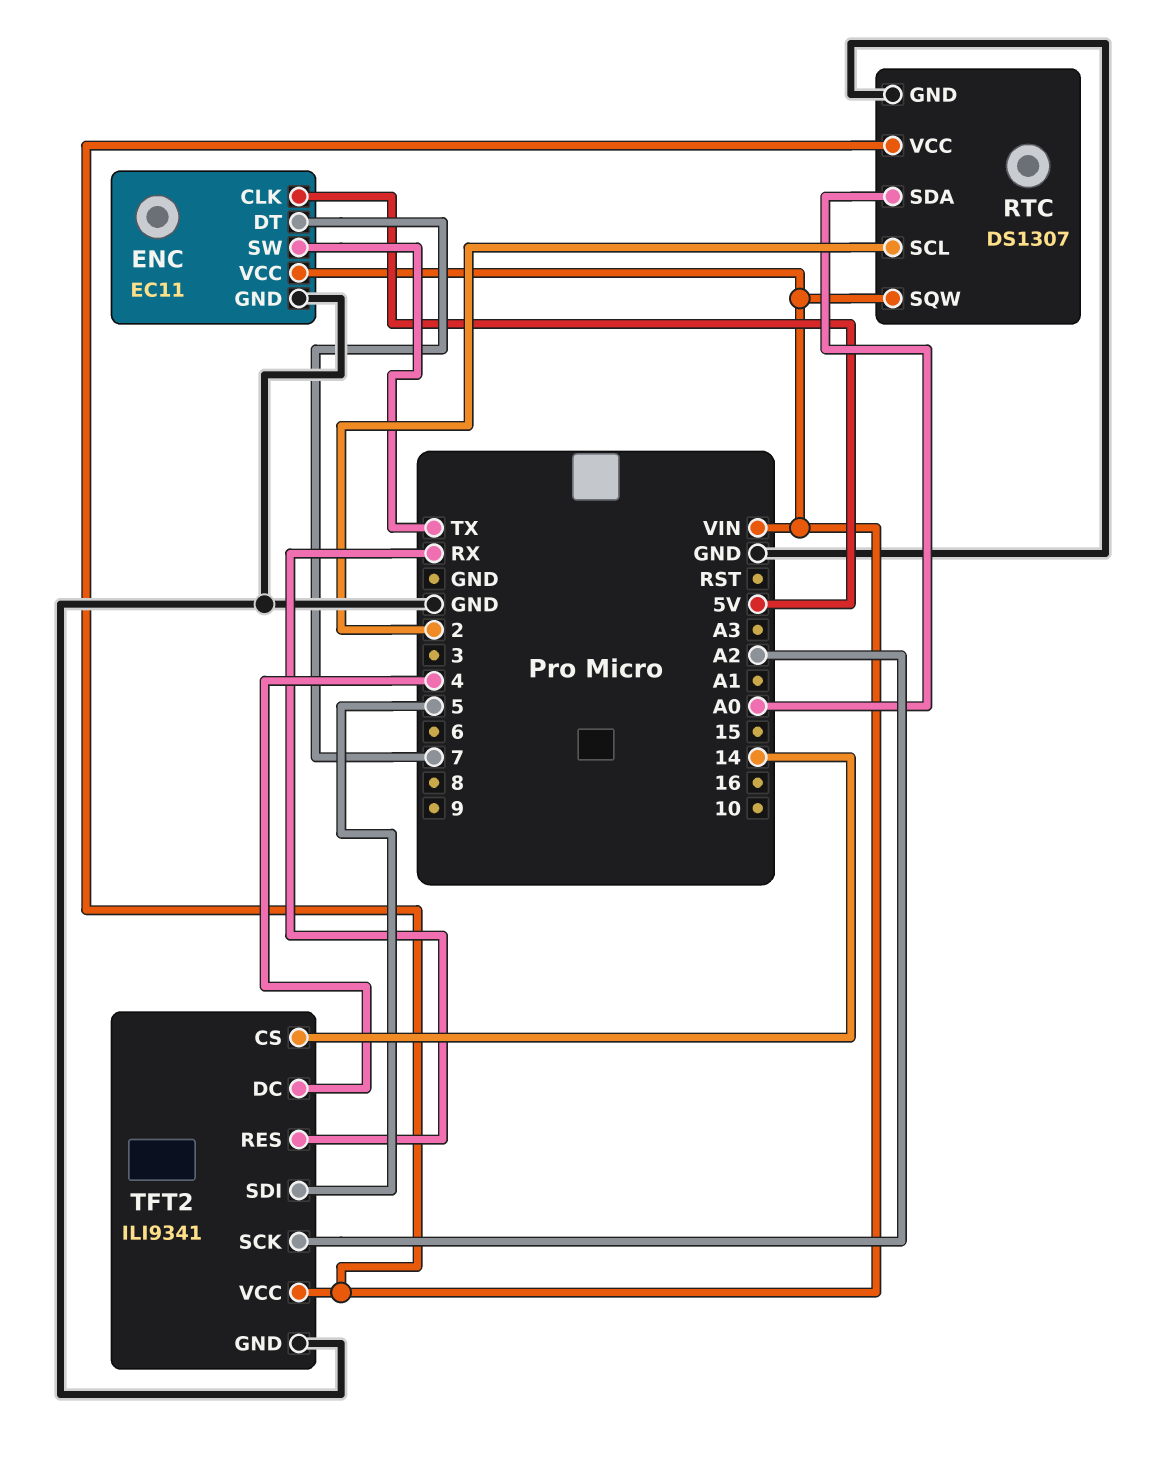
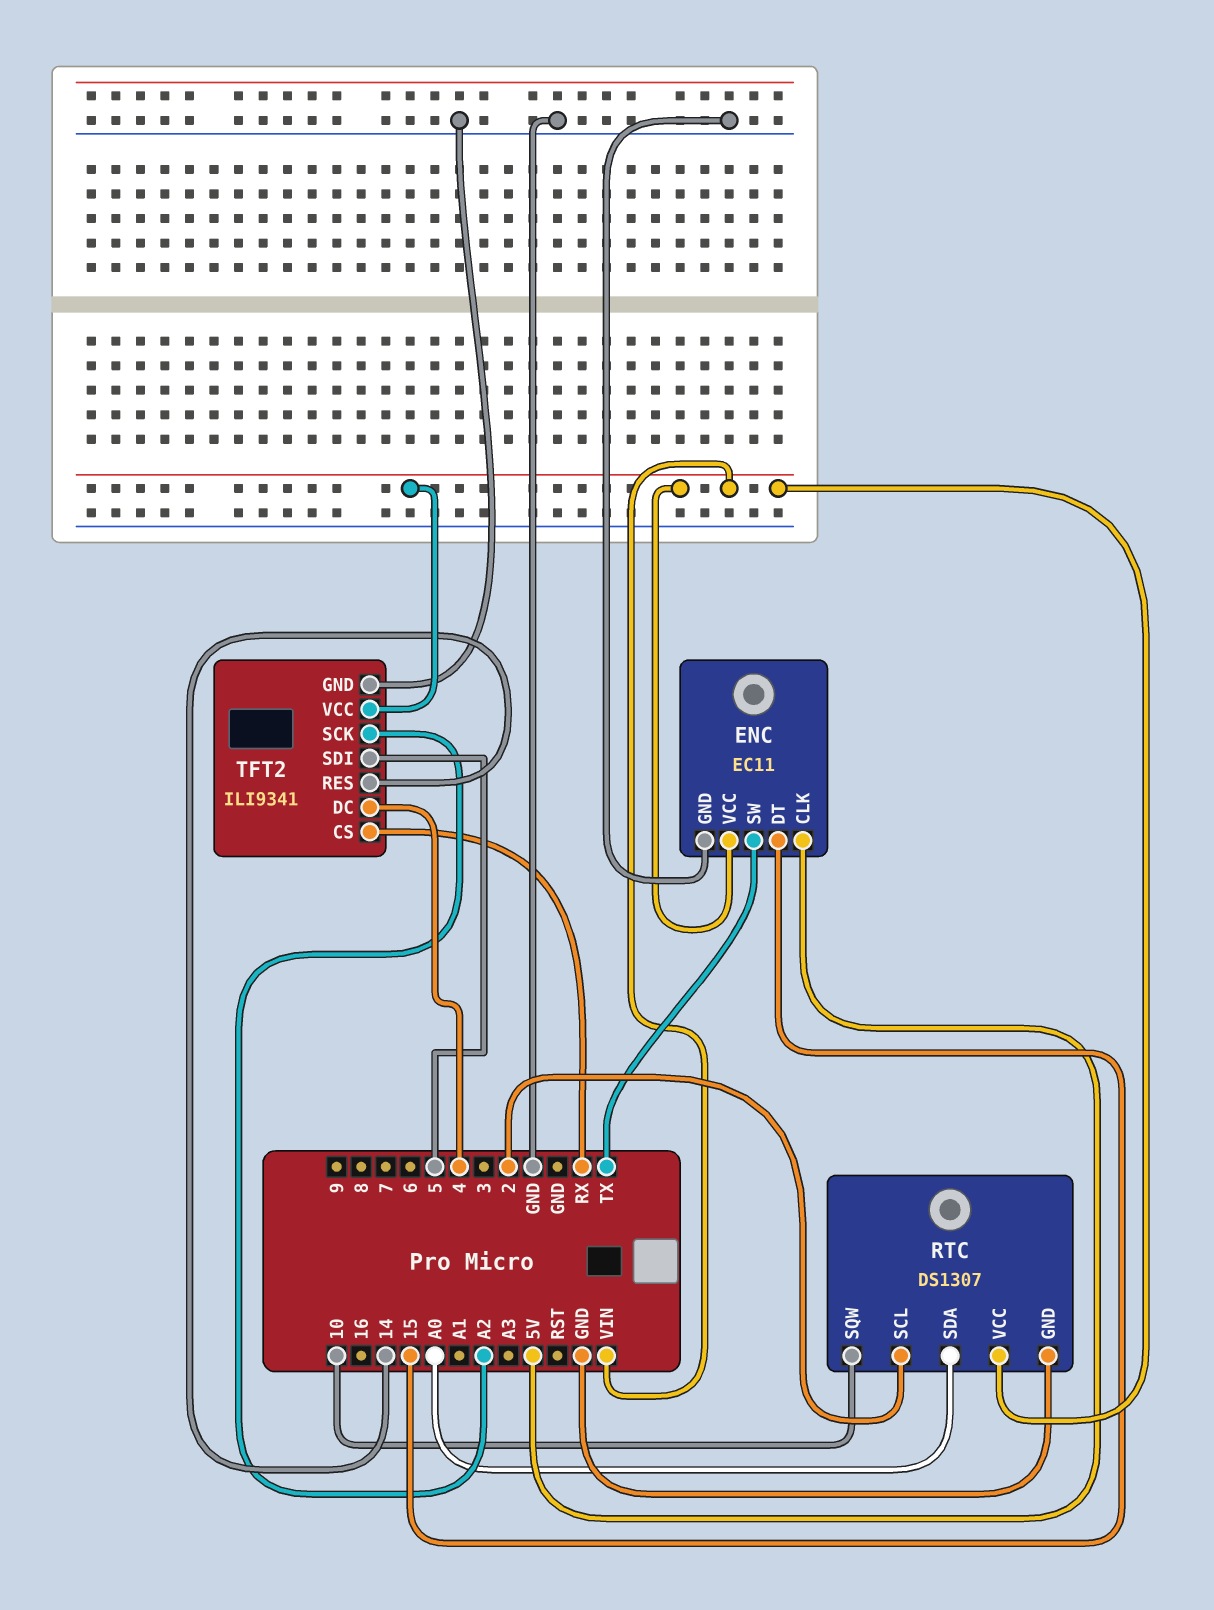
ENC pin DT: 7 -> 15
RTC pin SQW: VIN -> 10
TFT2 pin CS: 14 -> RX
TFT2 pin RES: RX -> 14

